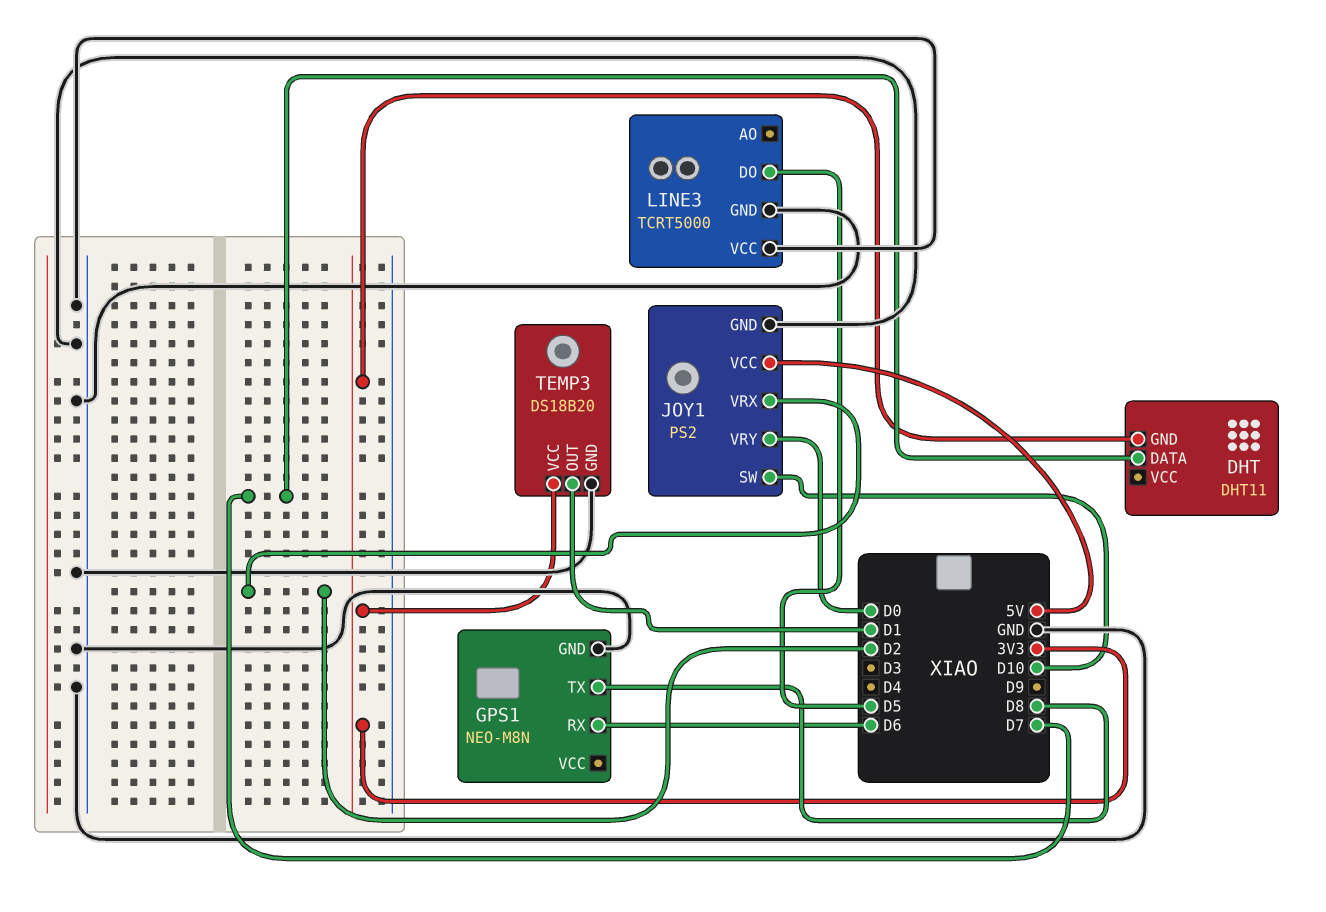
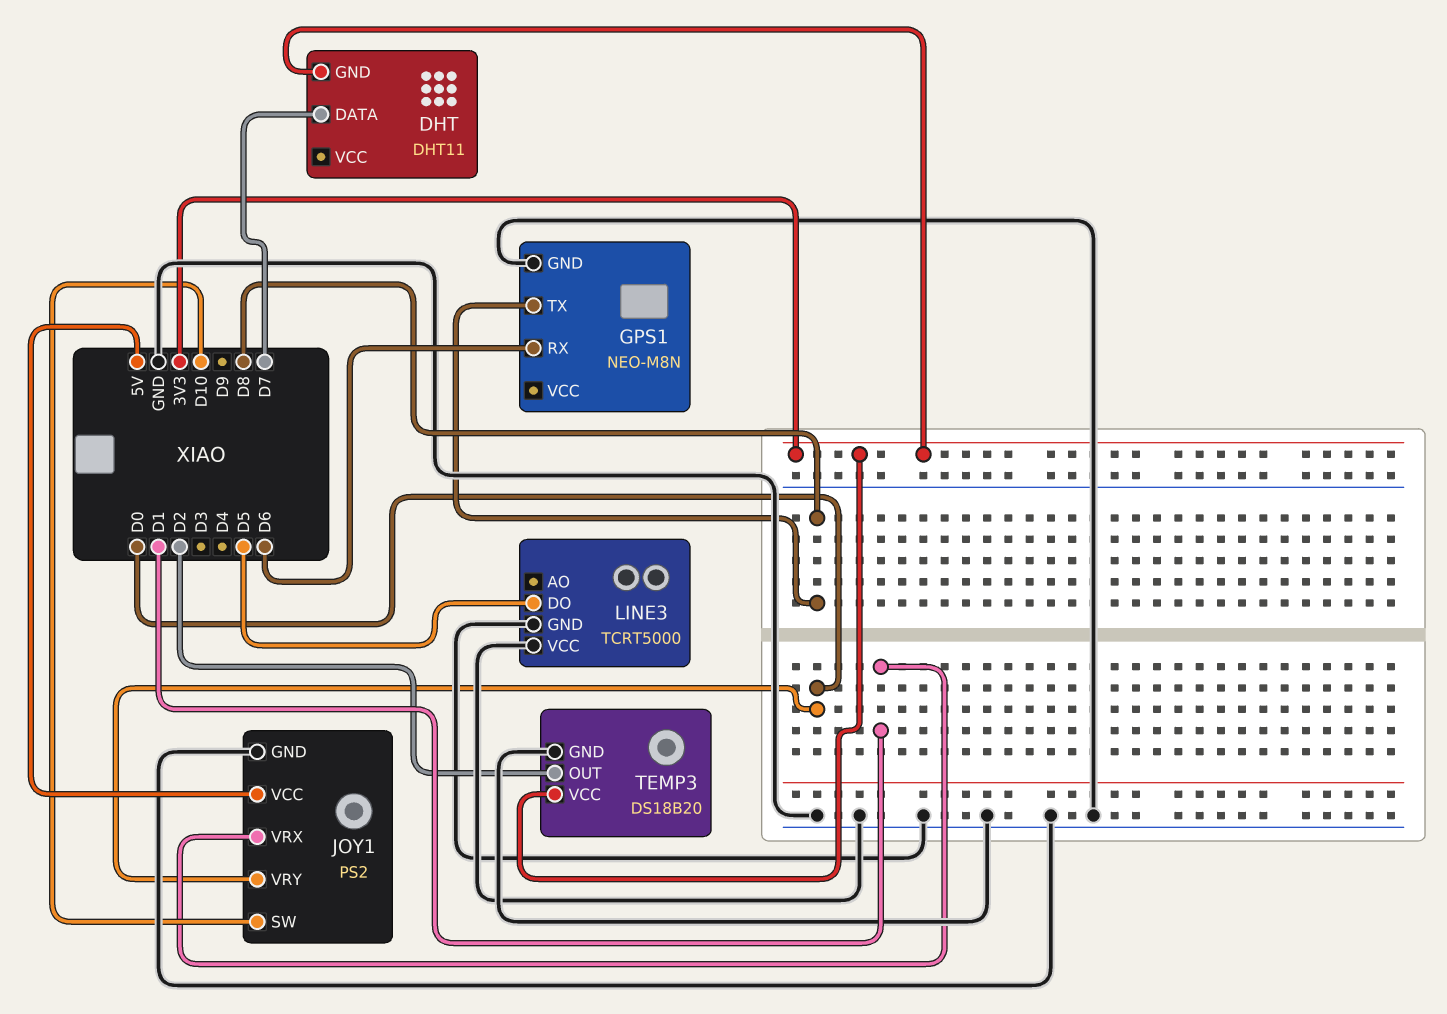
JOY1 pin VRX: D2 -> D1
TEMP3 pin OUT: D1 -> D2

